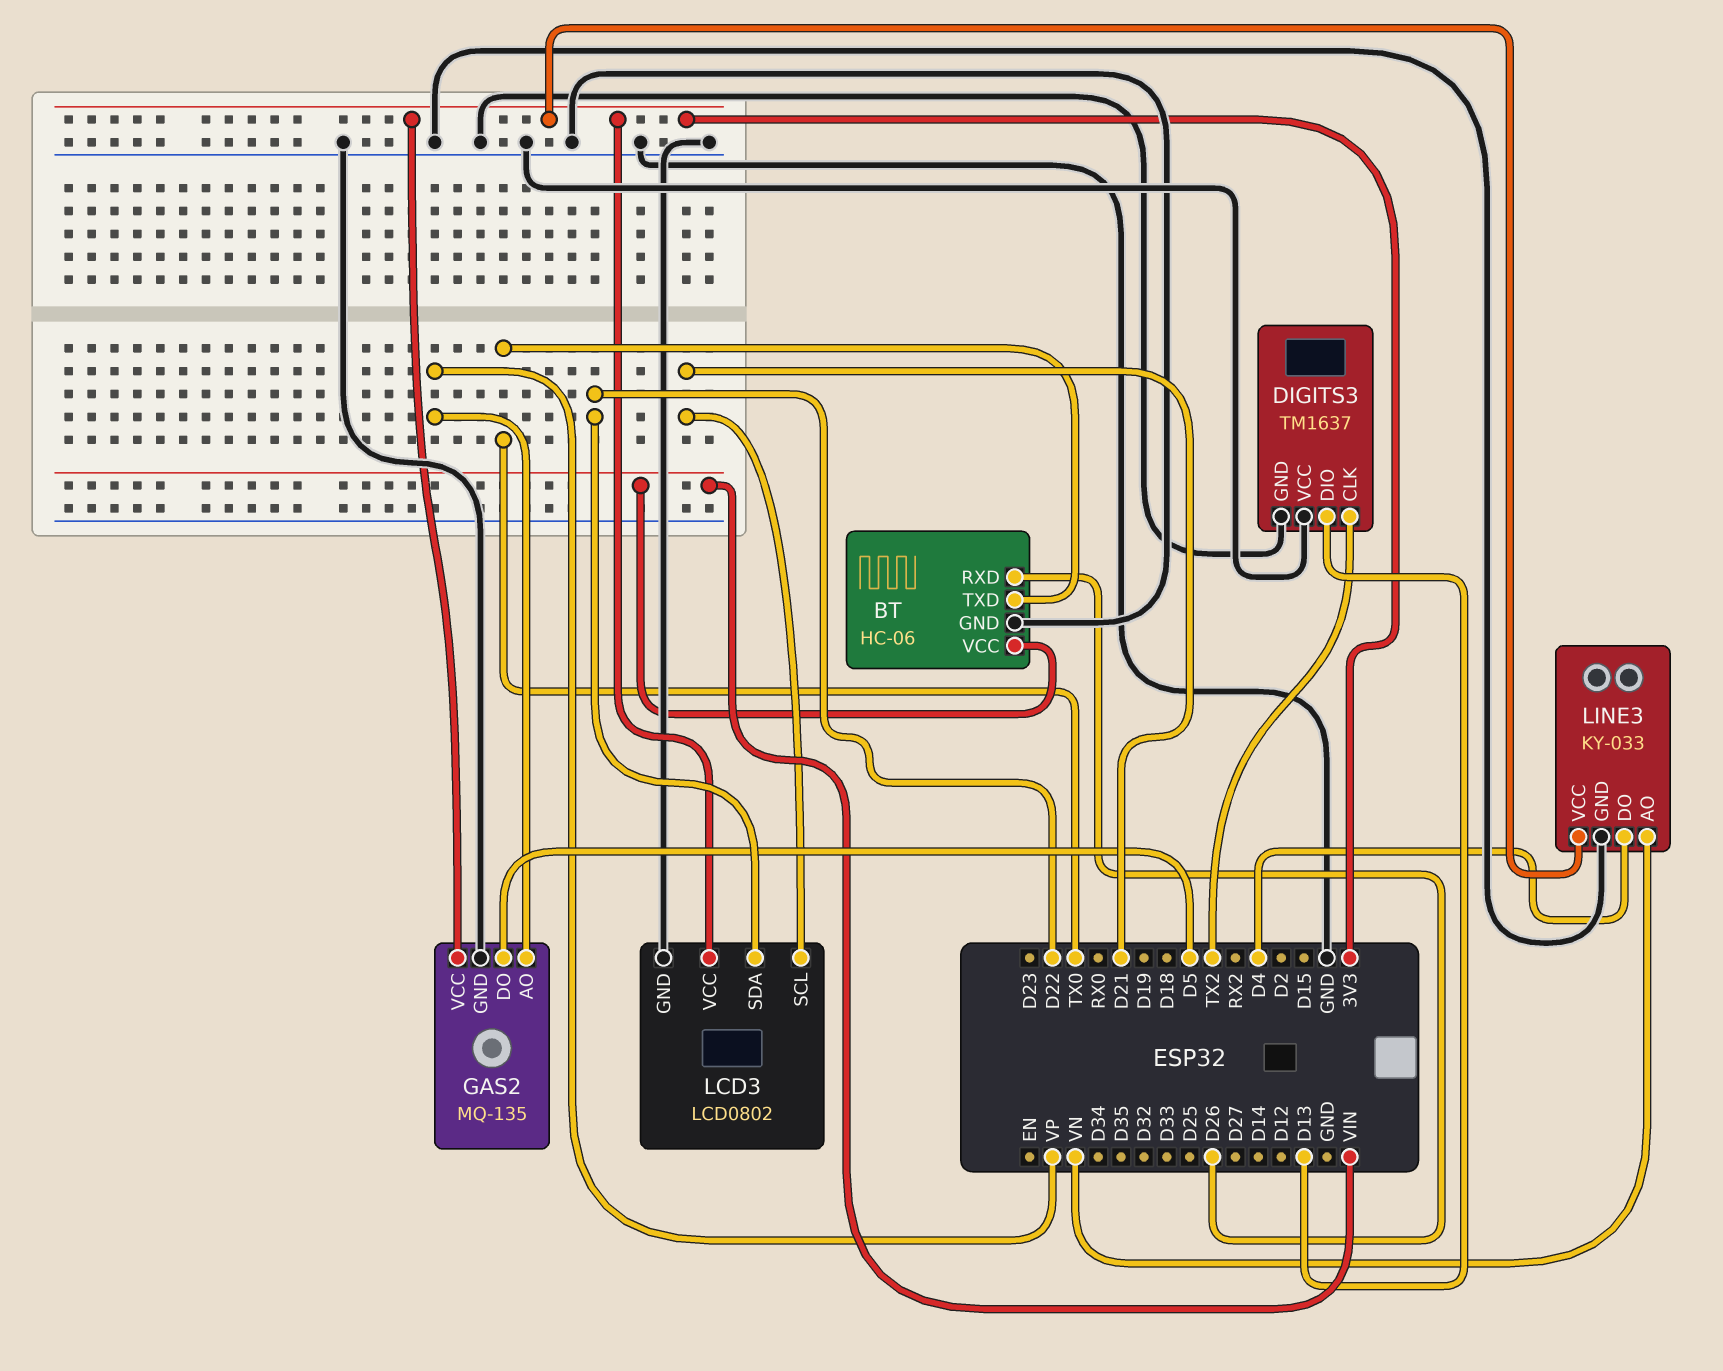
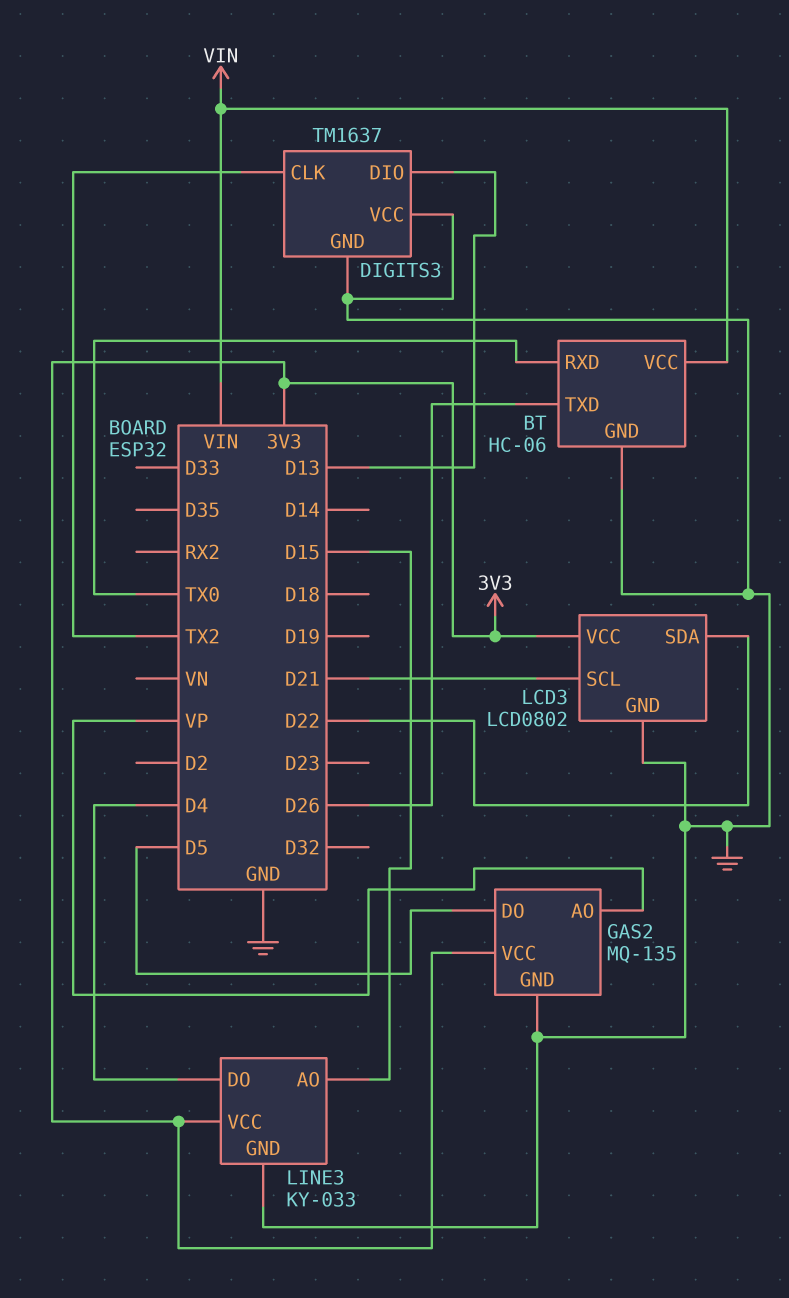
BT pin RXD: D26 -> TX0
BT pin TXD: TX0 -> D26
LINE3 pin AO: VN -> D15

